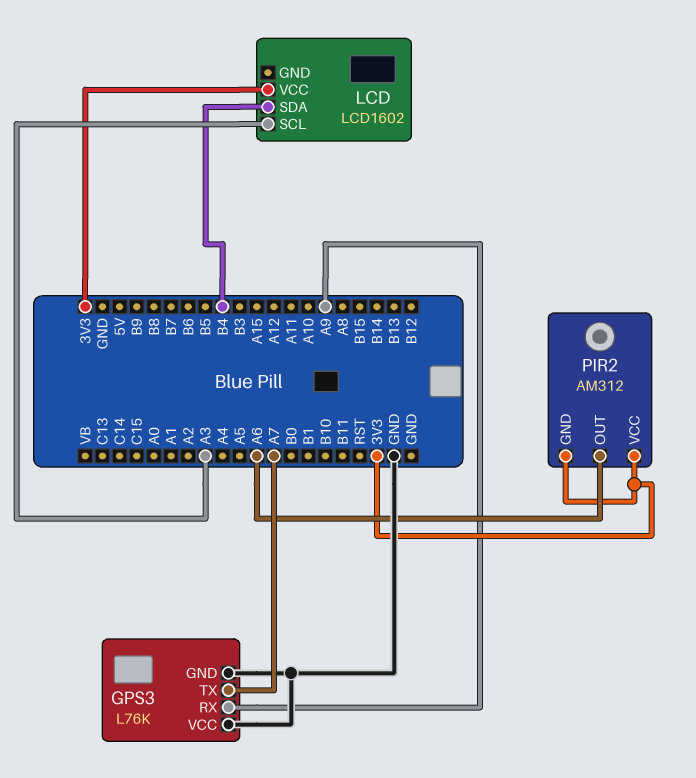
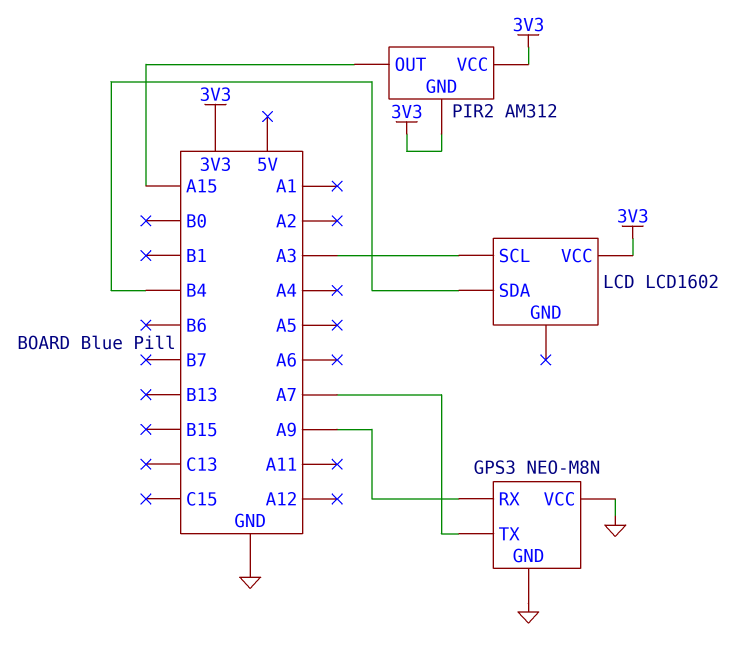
GPS3: L76K -> NEO-M8N
PIR2 pin OUT: A6 -> A15

